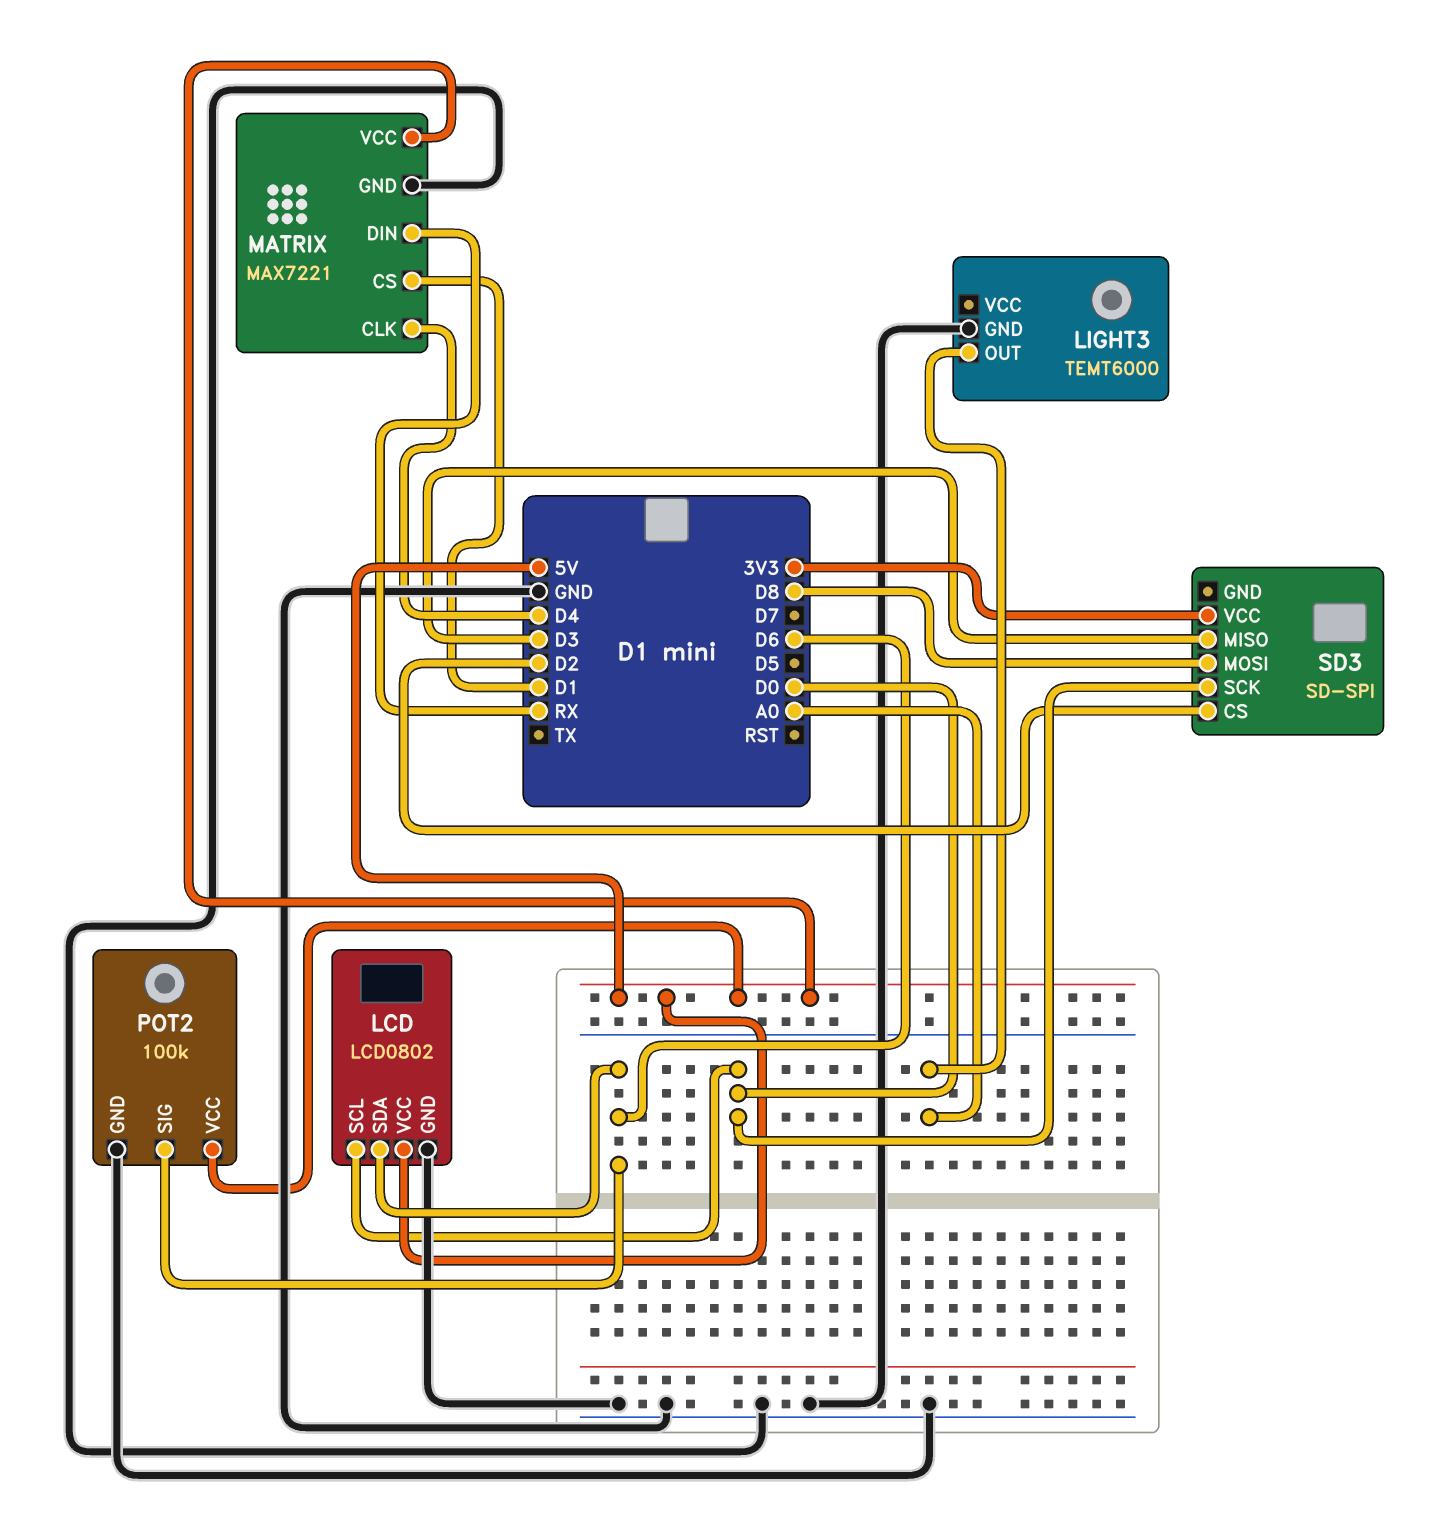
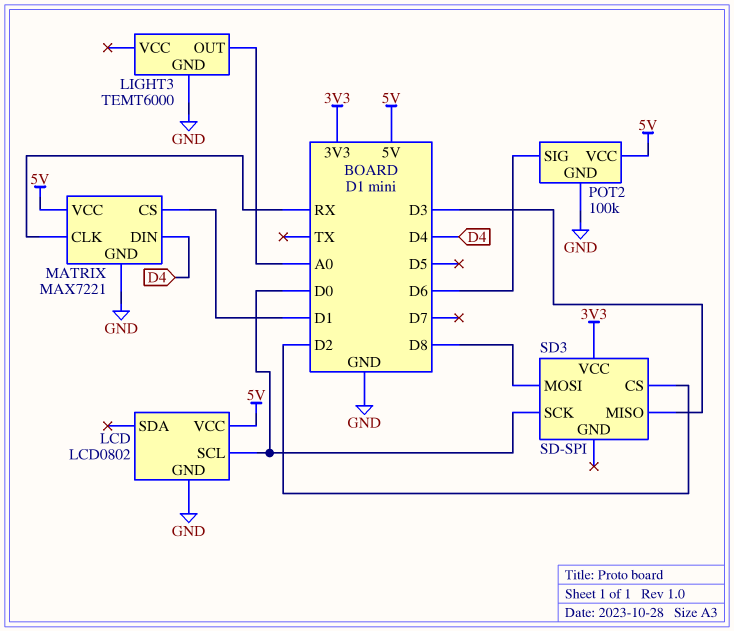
LCD pin SDA: D6 -> none
MATRIX pin CLK: D4 -> RX
MATRIX pin DIN: RX -> D4

